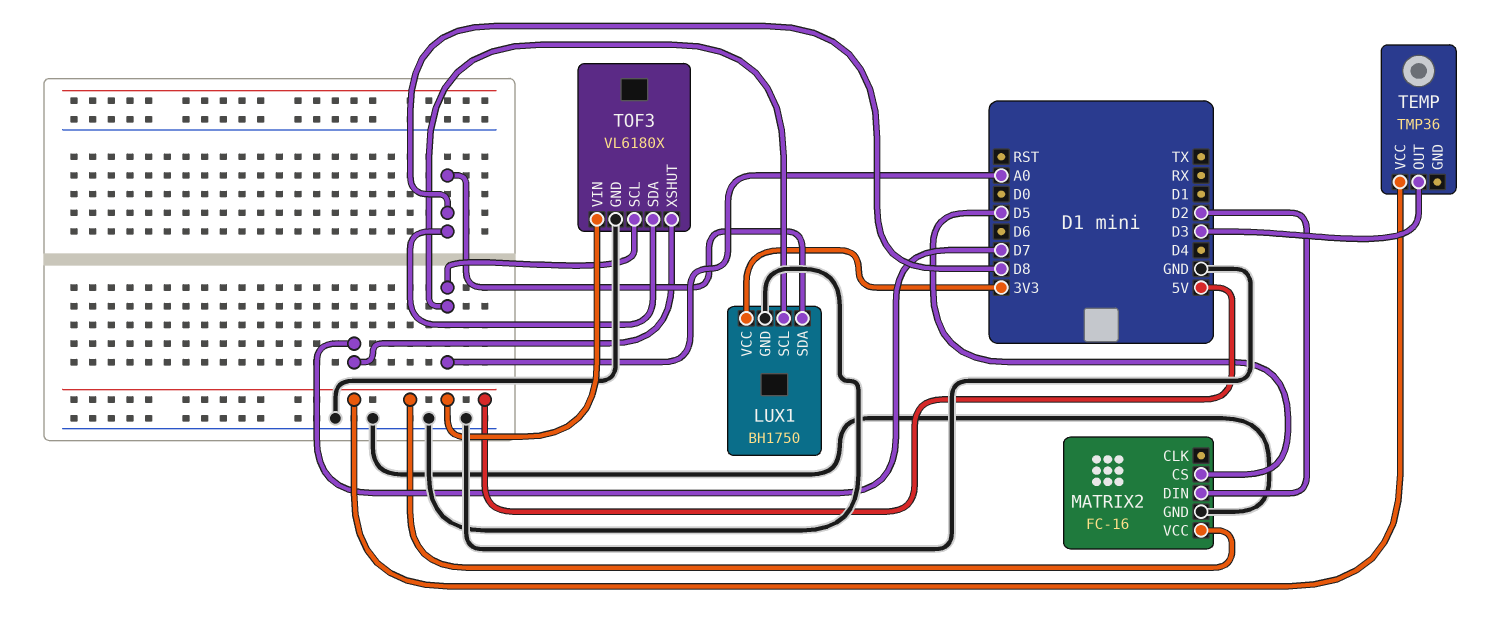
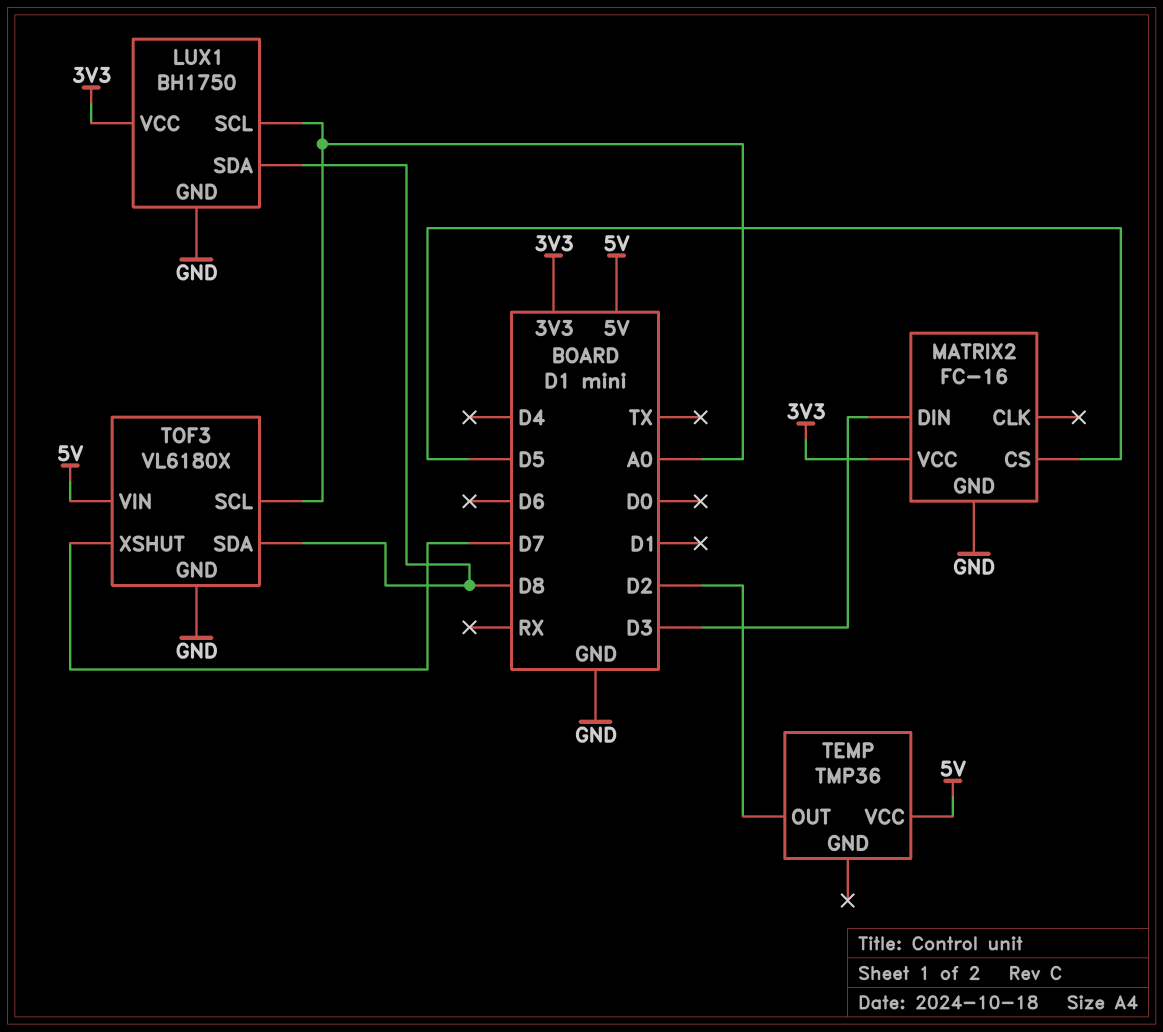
MATRIX2 pin DIN: D2 -> D3
MATRIX2 pin VCC: 5V -> 3V3
TEMP pin OUT: D3 -> D2

